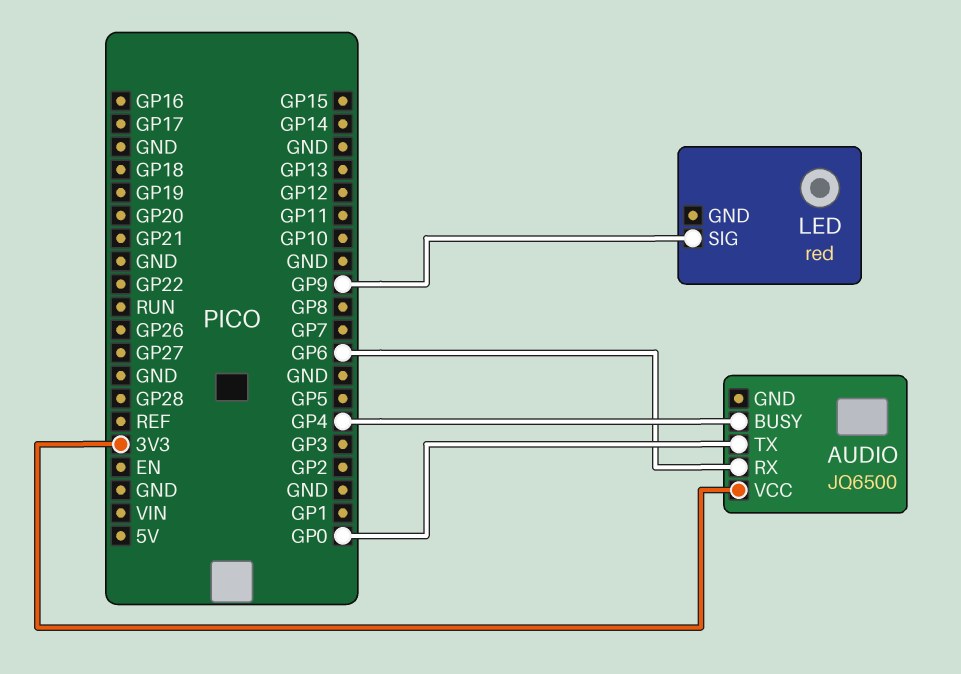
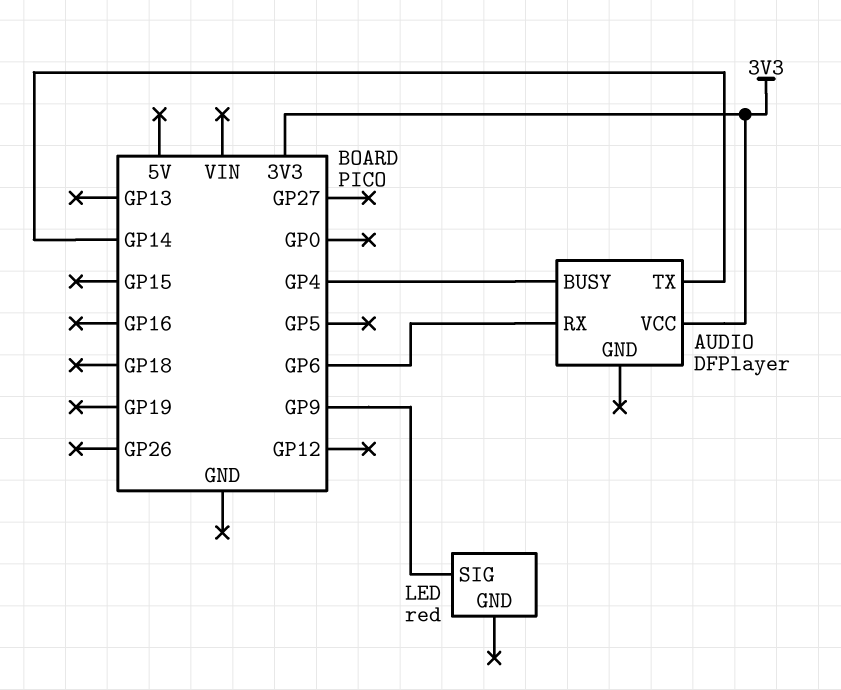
AUDIO: JQ6500 -> DFPlayer
AUDIO pin TX: GP0 -> GP14

